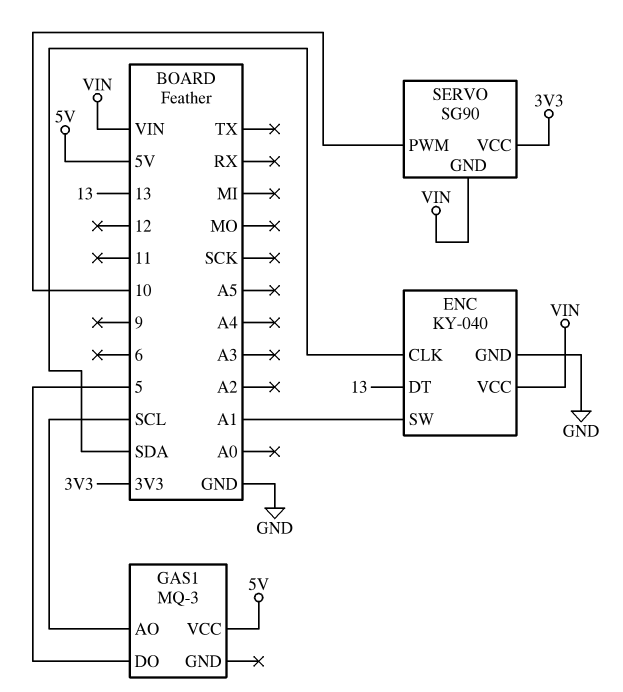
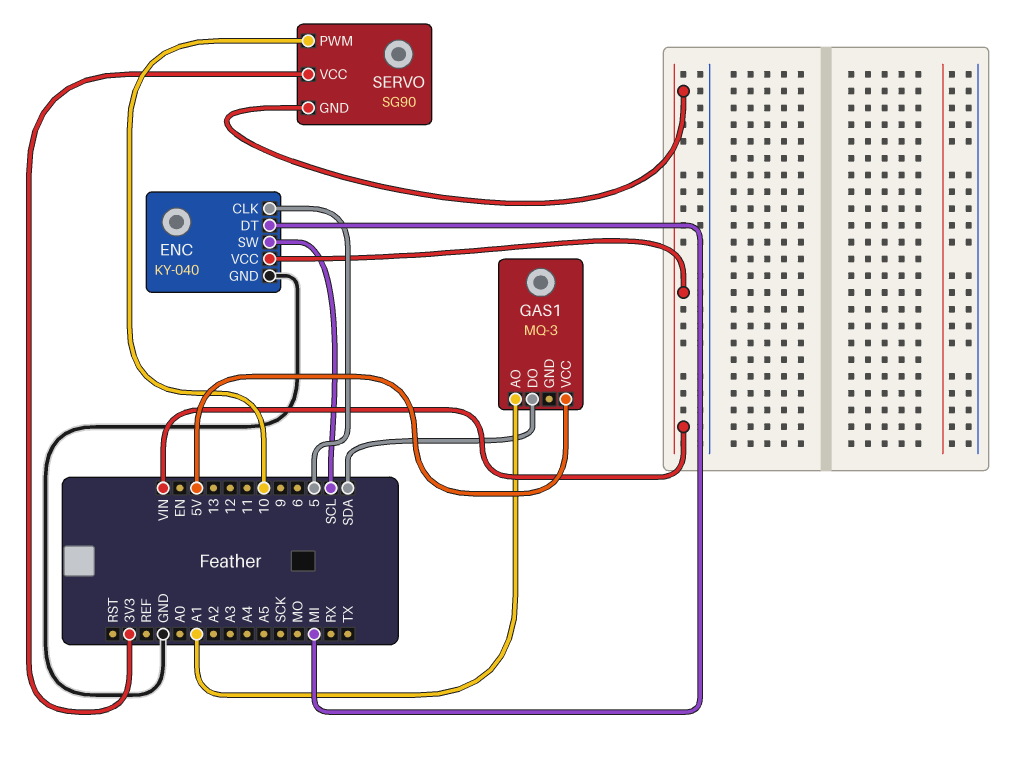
ENC pin CLK: SDA -> 5
ENC pin DT: 13 -> MI
ENC pin SW: A1 -> SCL
GAS1 pin AO: SCL -> A1
GAS1 pin DO: 5 -> SDA

